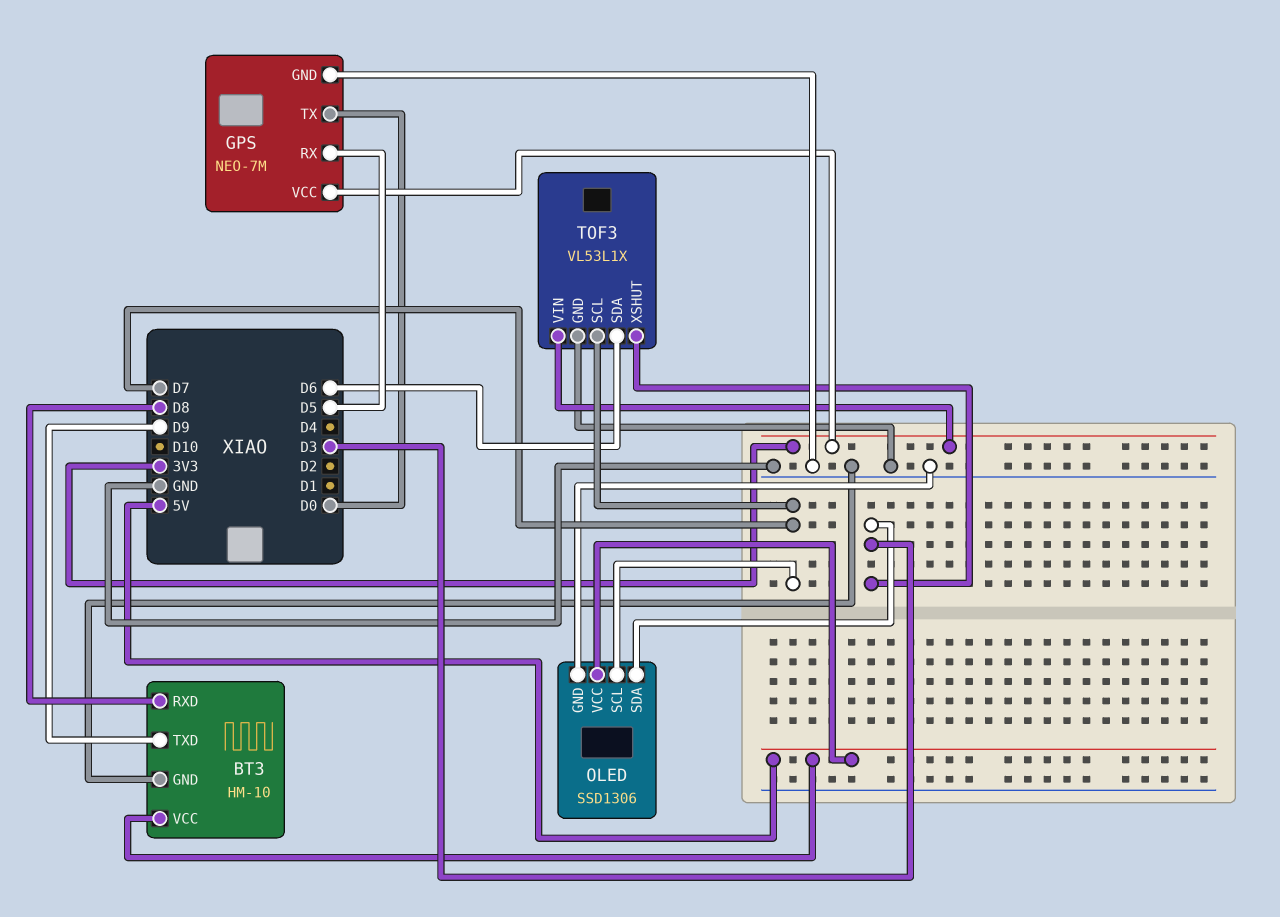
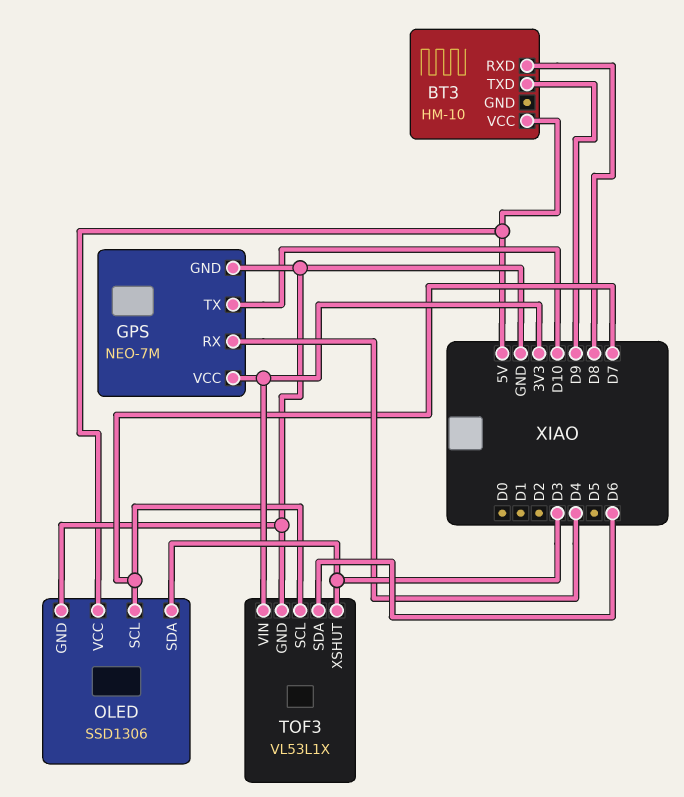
BT3 pin GND: GND -> none
GPS pin RX: D5 -> D4
GPS pin TX: D0 -> D10

